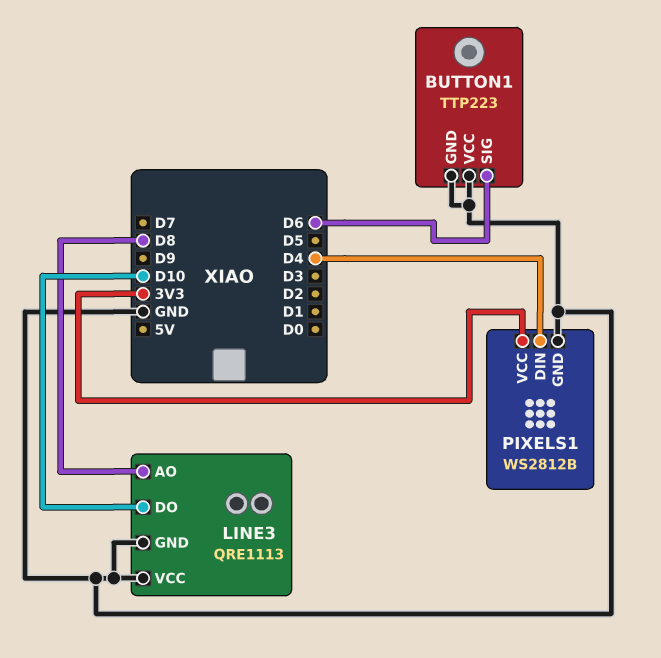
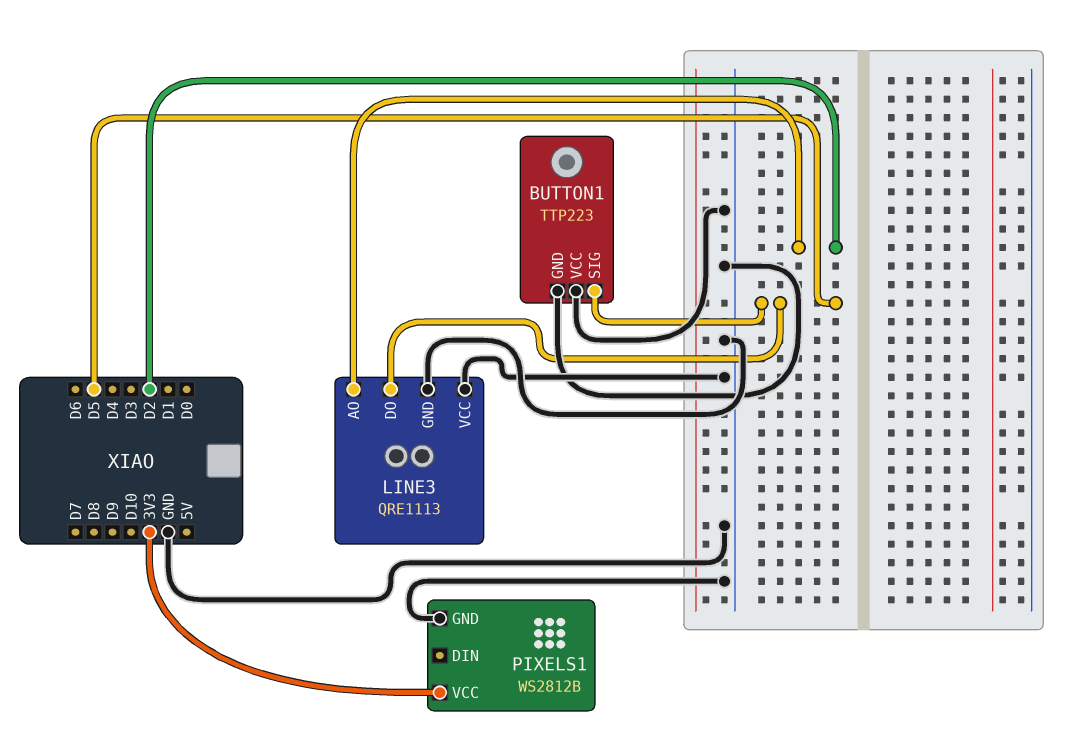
BUTTON1 pin SIG: D6 -> D5
LINE3 pin AO: D8 -> D2
LINE3 pin DO: D10 -> D5
PIXELS1 pin DIN: D4 -> none

